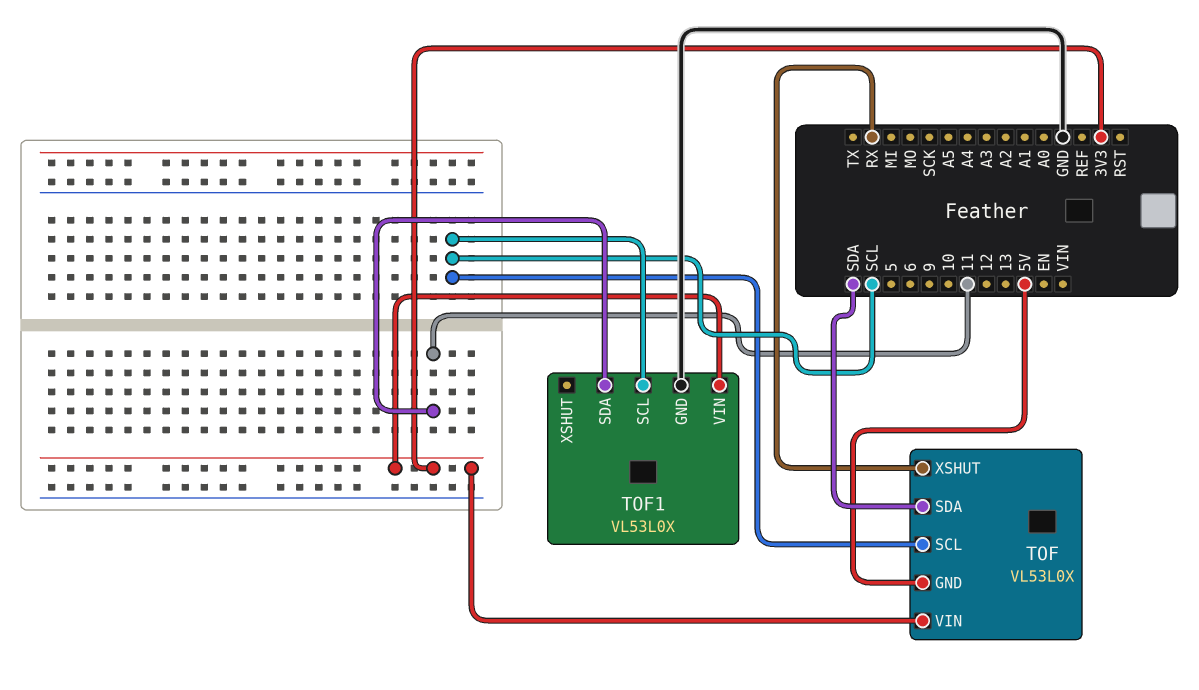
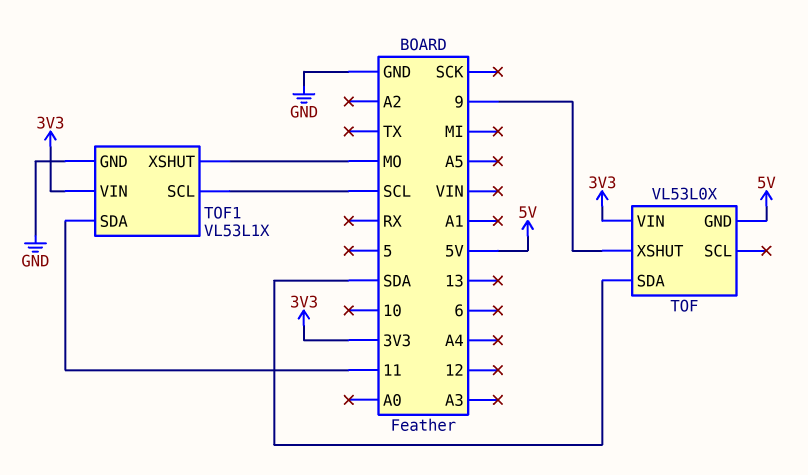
TOF pin SCL: SCL -> none
TOF pin XSHUT: RX -> 9
TOF1: VL53L0X -> VL53L1X
TOF1 pin XSHUT: none -> MO

